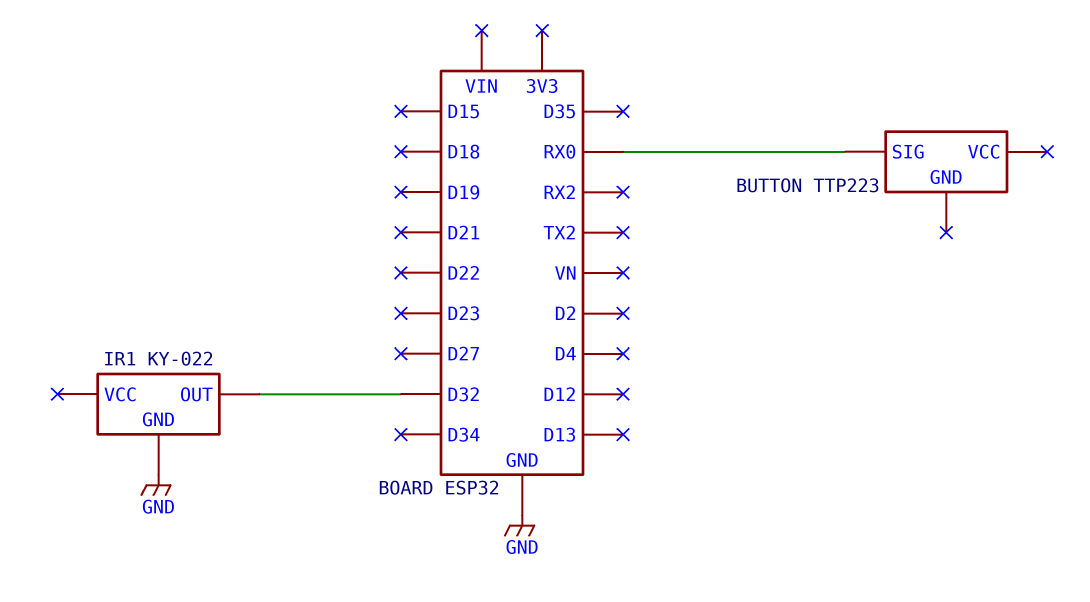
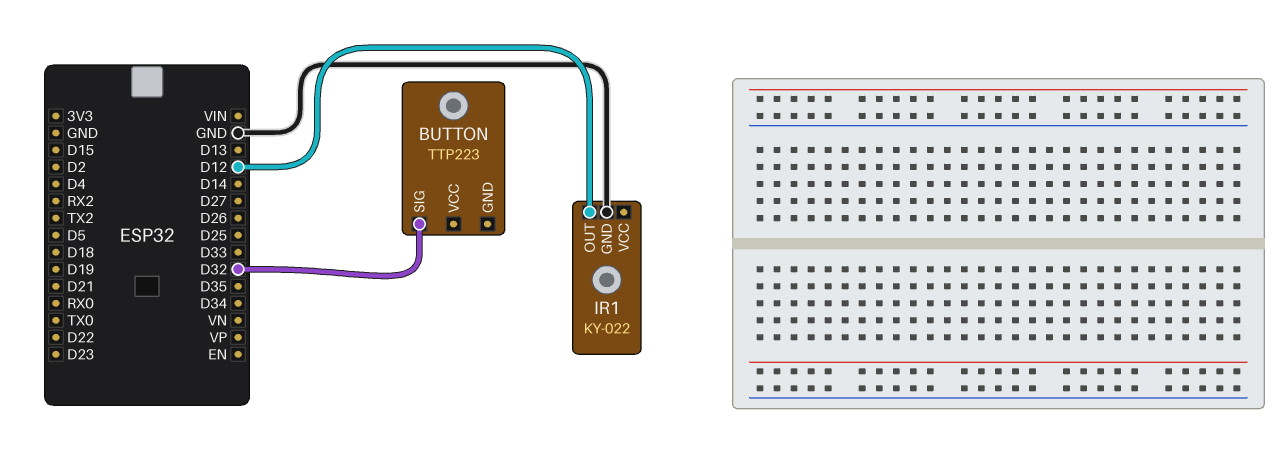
BUTTON pin SIG: RX0 -> D32
IR1 pin OUT: D32 -> D12

